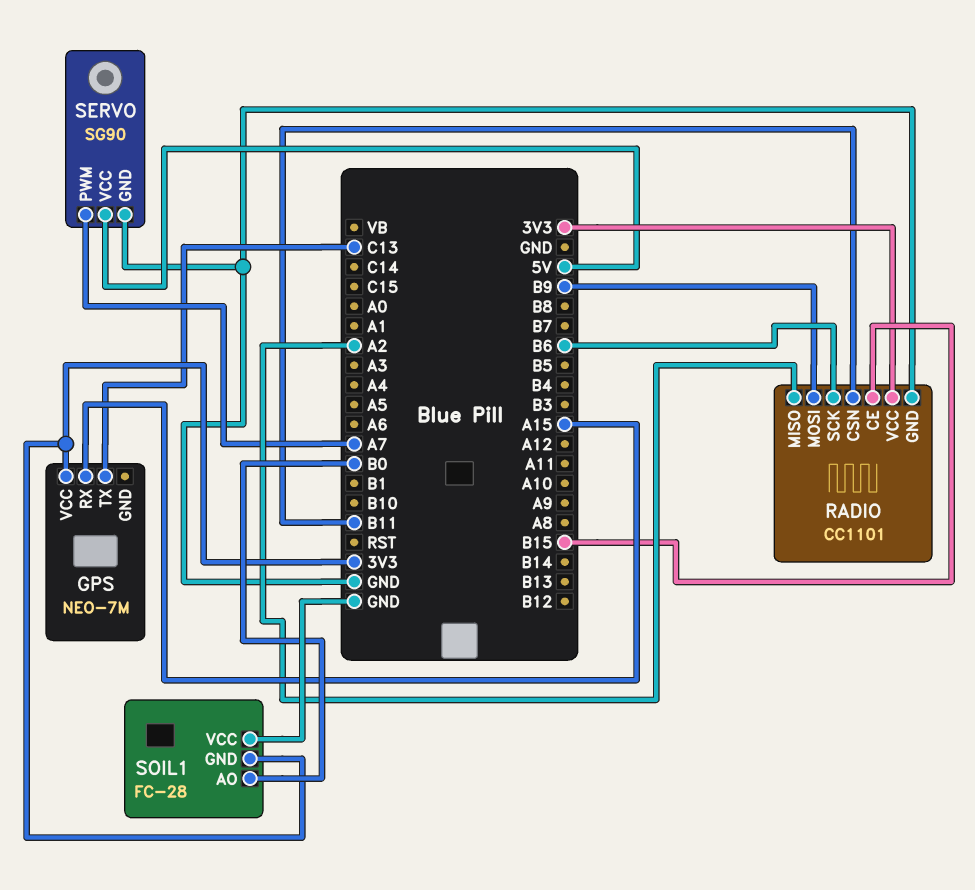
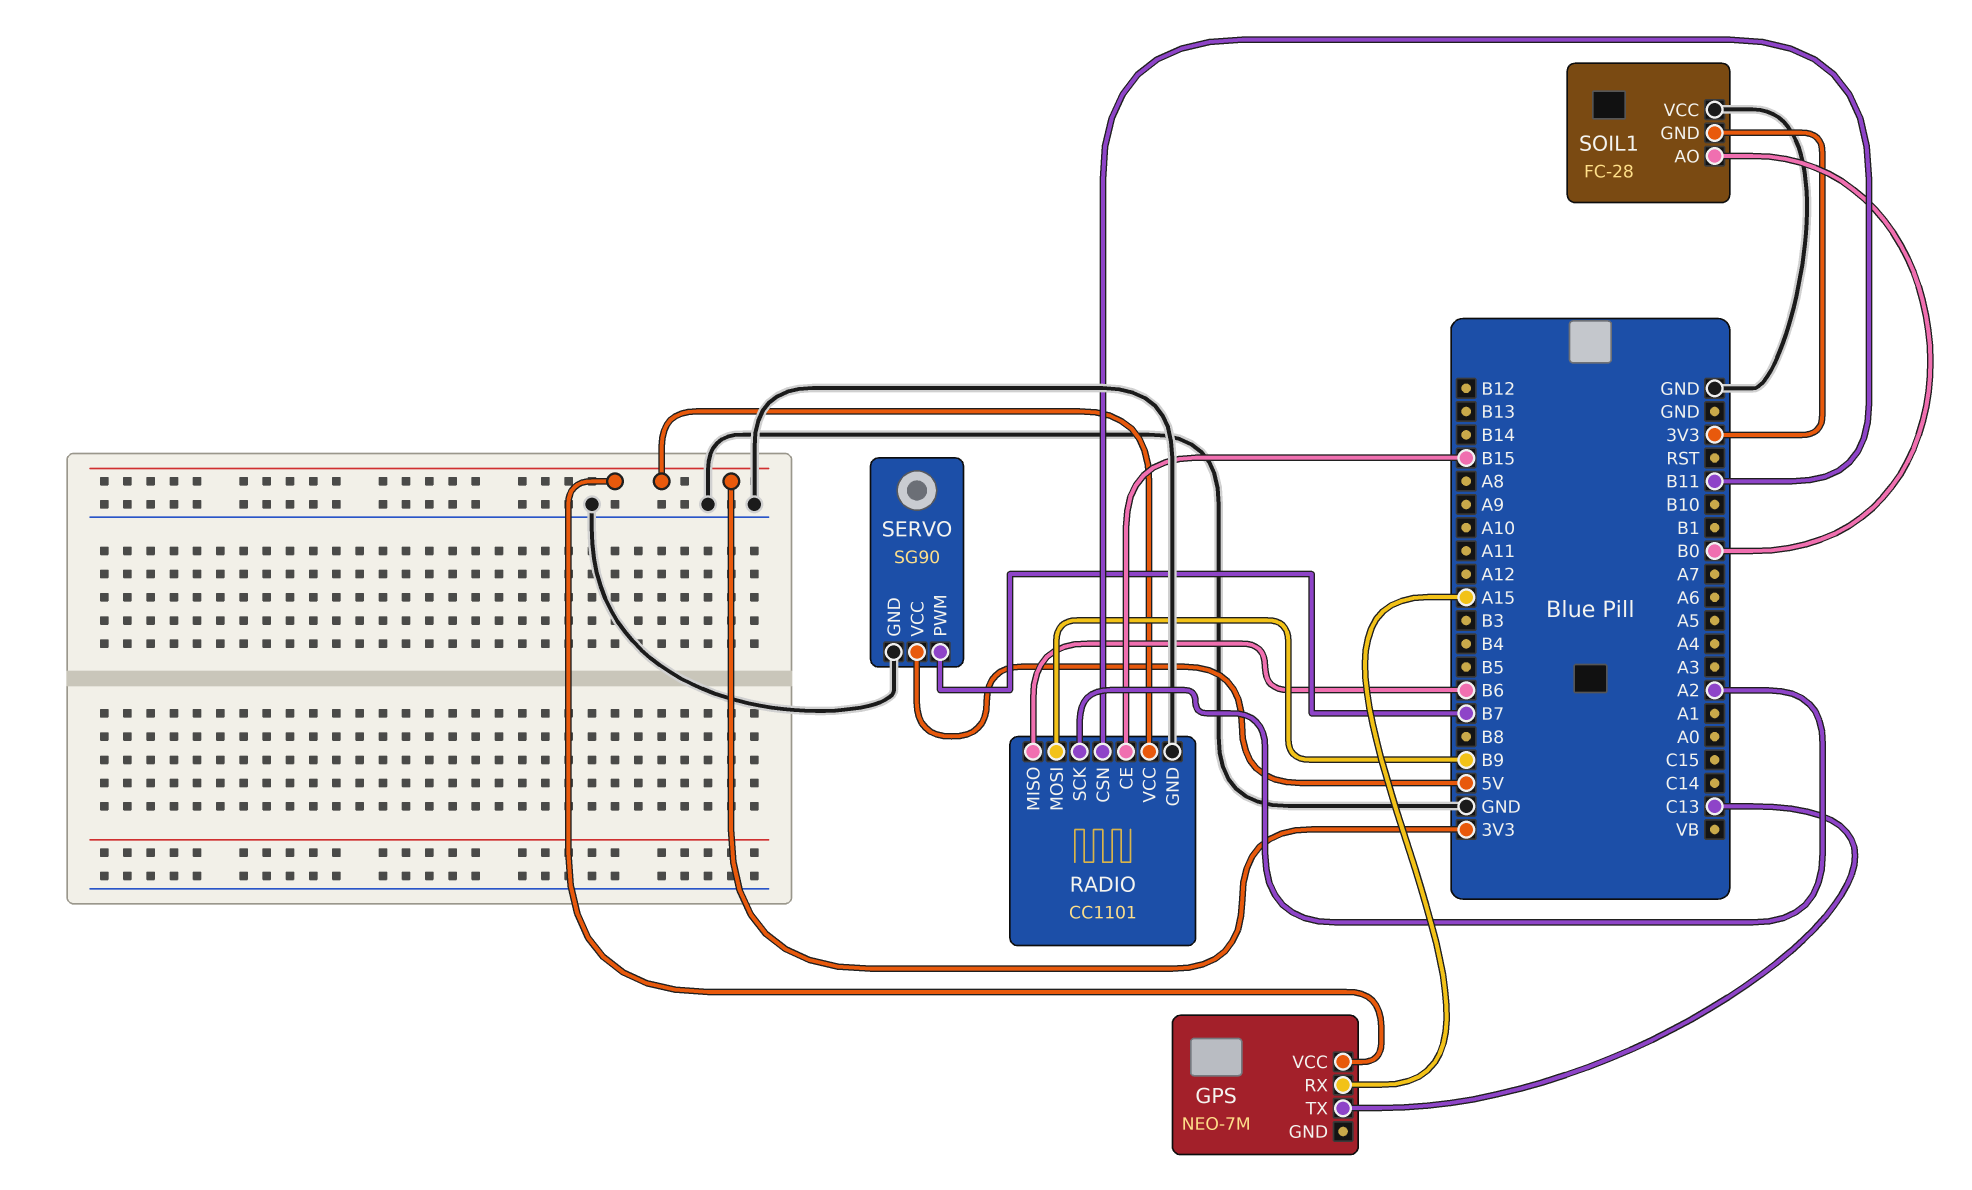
RADIO pin MISO: A2 -> B6
RADIO pin SCK: B6 -> A2
SERVO pin PWM: A7 -> B7

